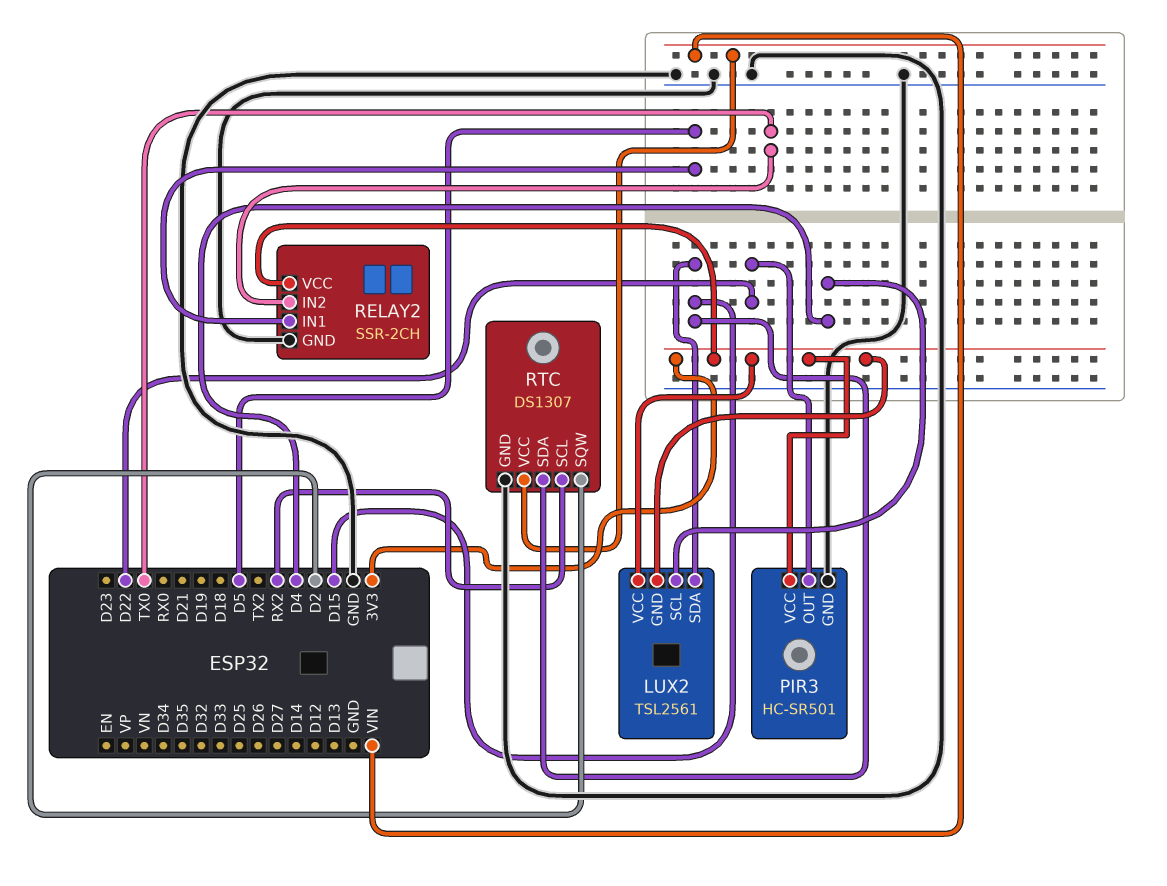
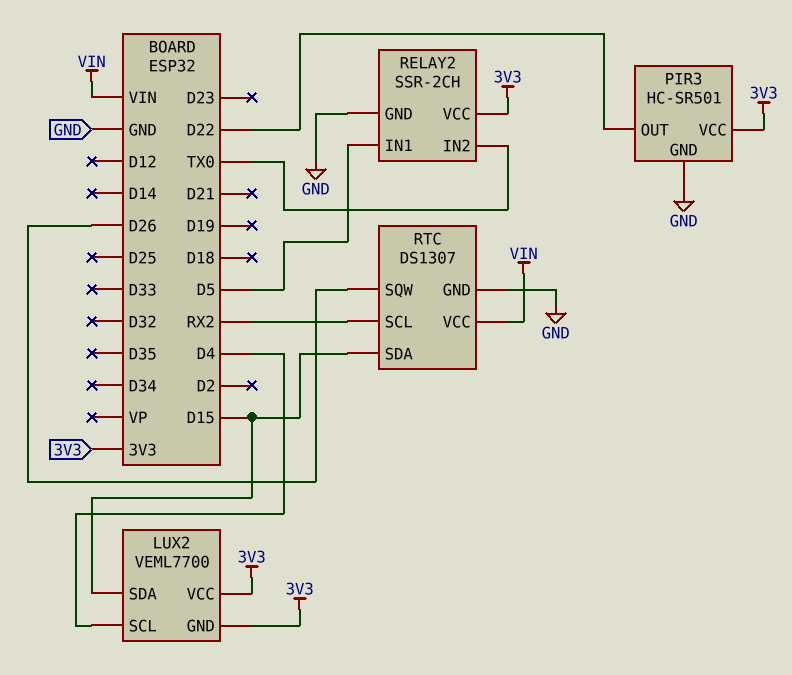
LUX2: TSL2561 -> VEML7700
RTC pin SQW: D2 -> D26

